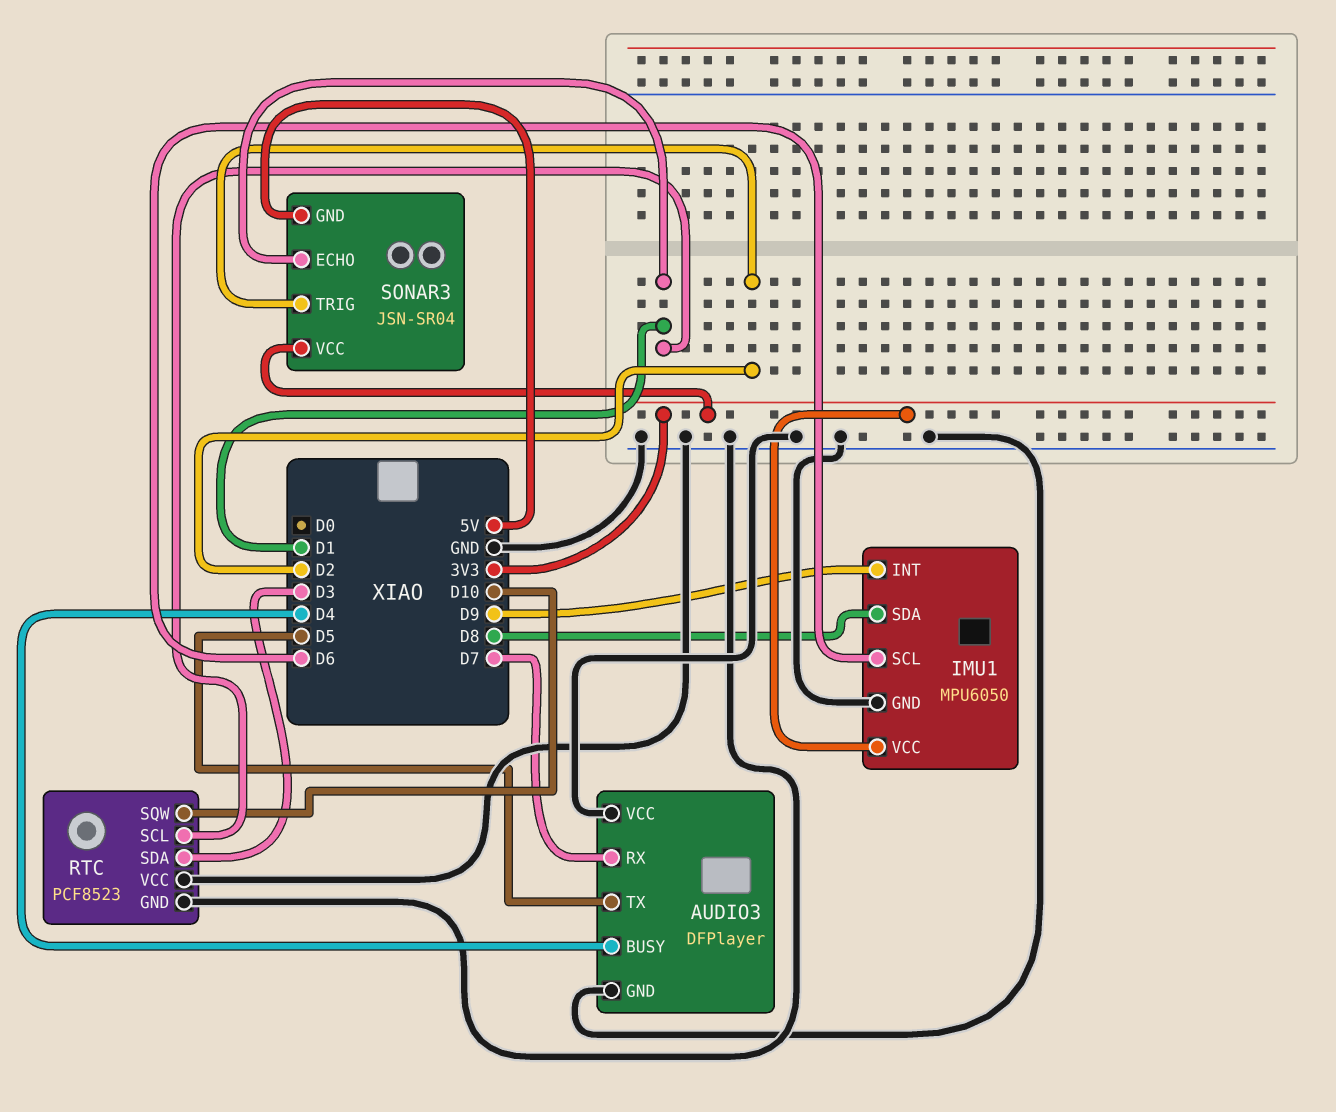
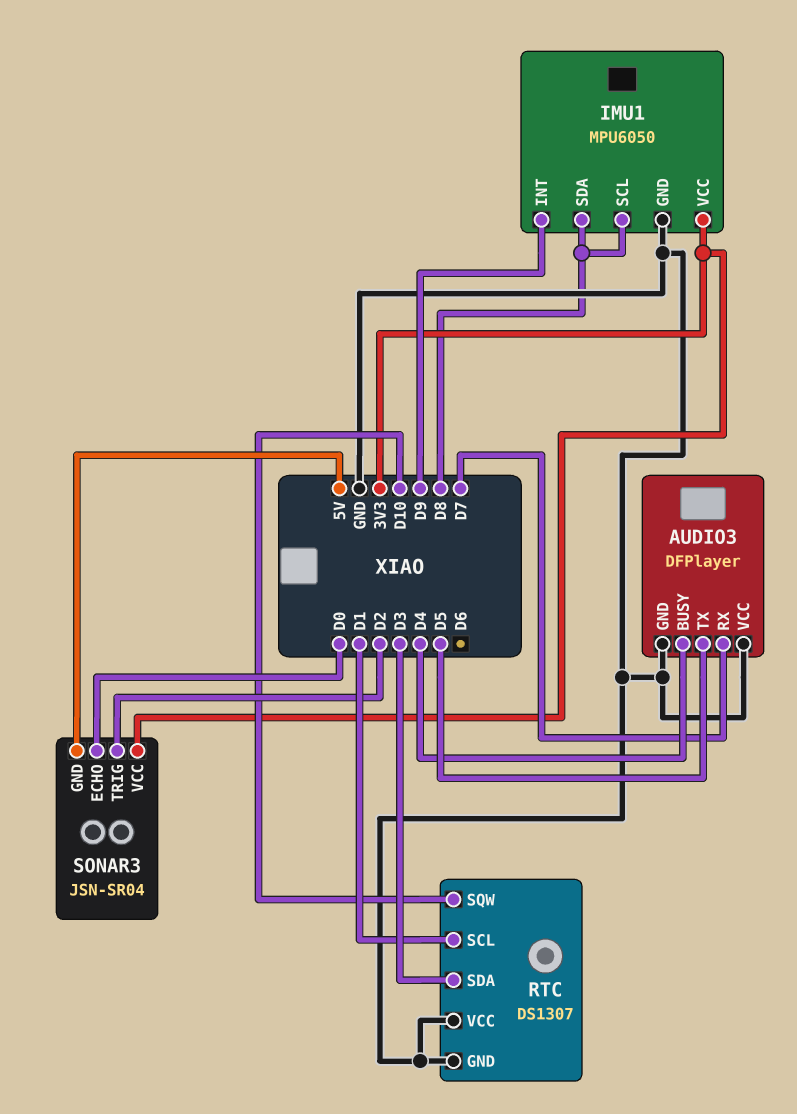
IMU1 pin SCL: D6 -> D8
RTC: PCF8523 -> DS1307
SONAR3 pin ECHO: D1 -> D0

